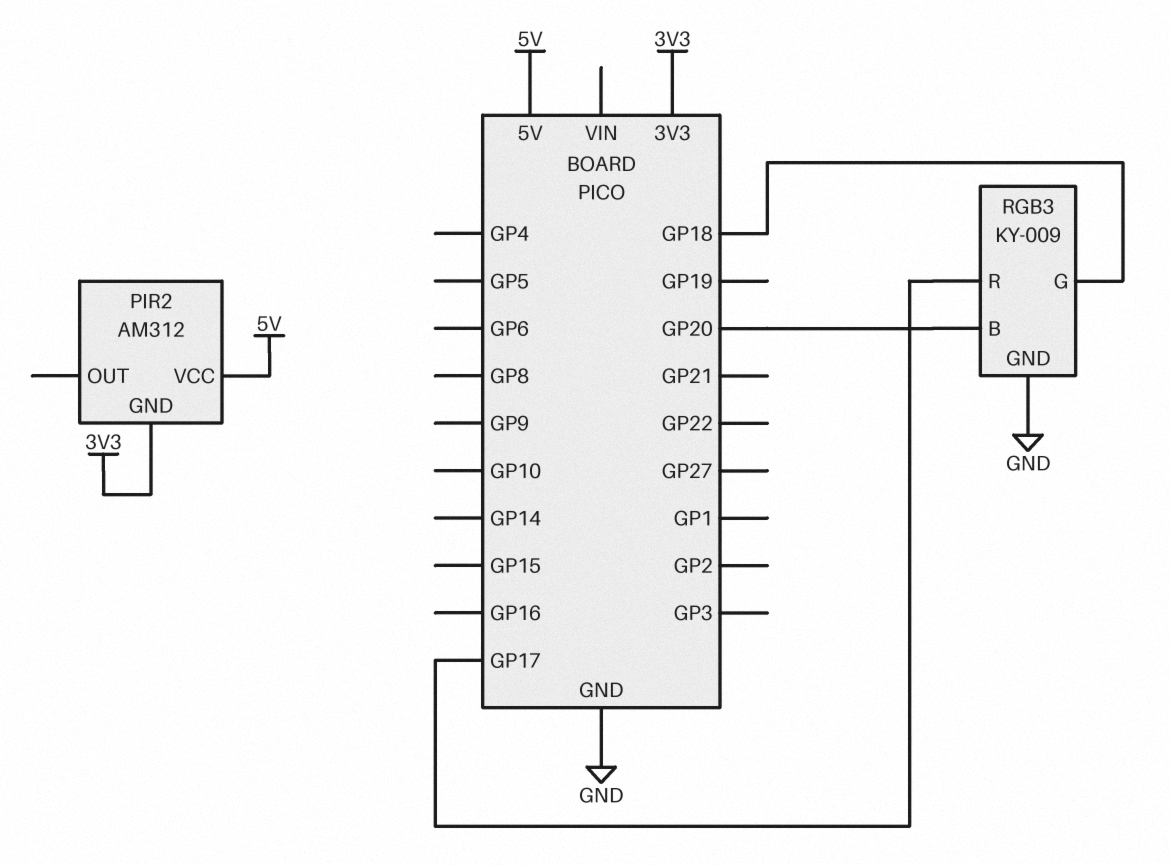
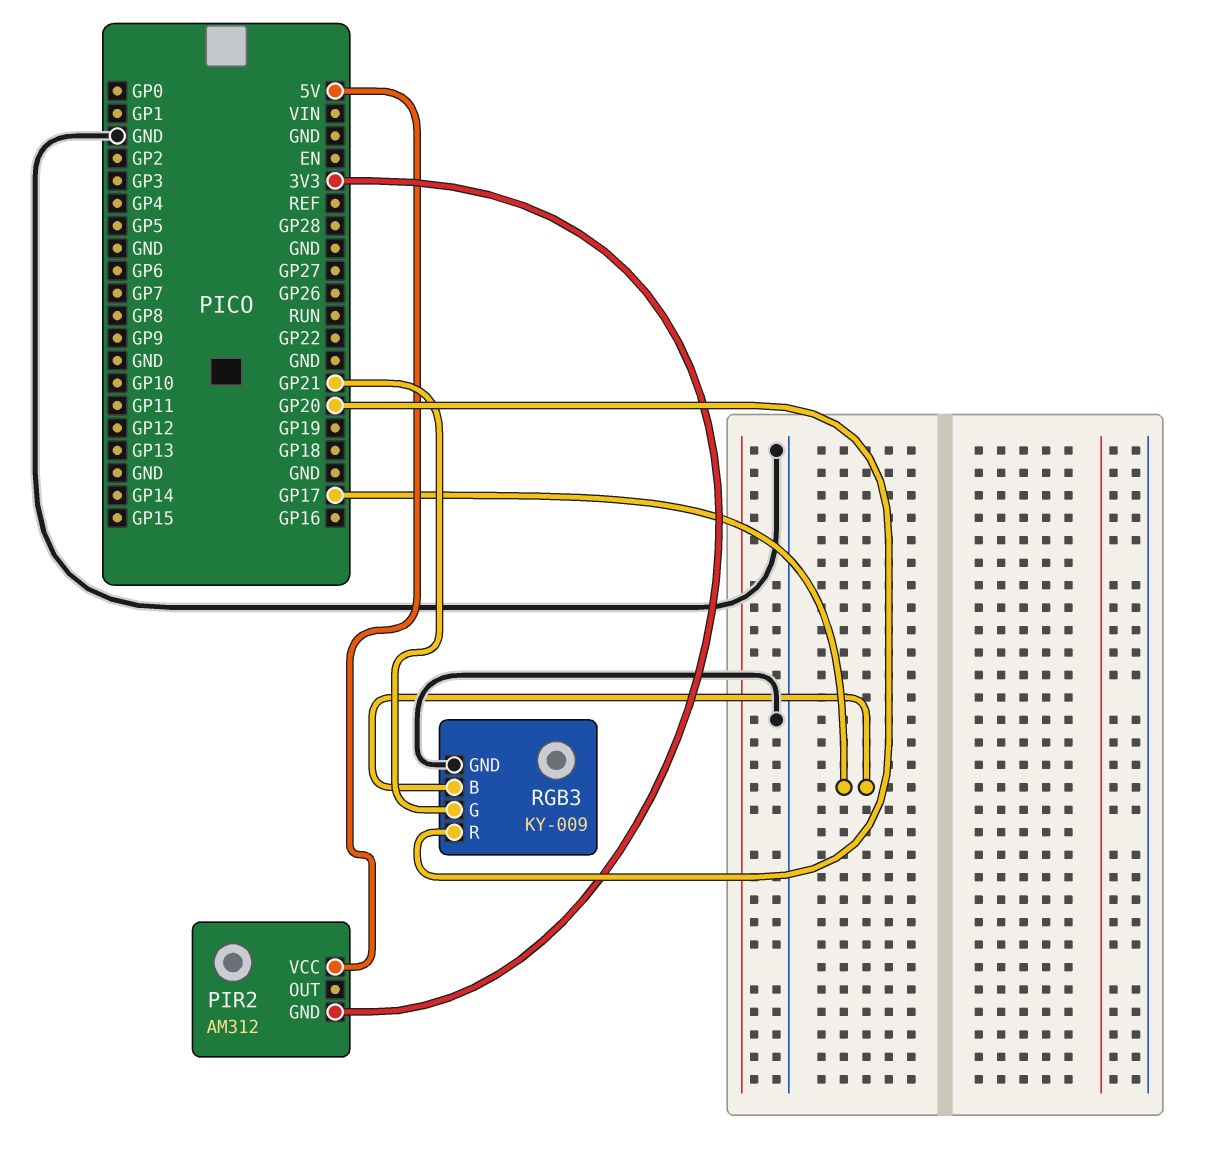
RGB3 pin B: GP20 -> GP17
RGB3 pin G: GP18 -> GP21
RGB3 pin R: GP17 -> GP20

